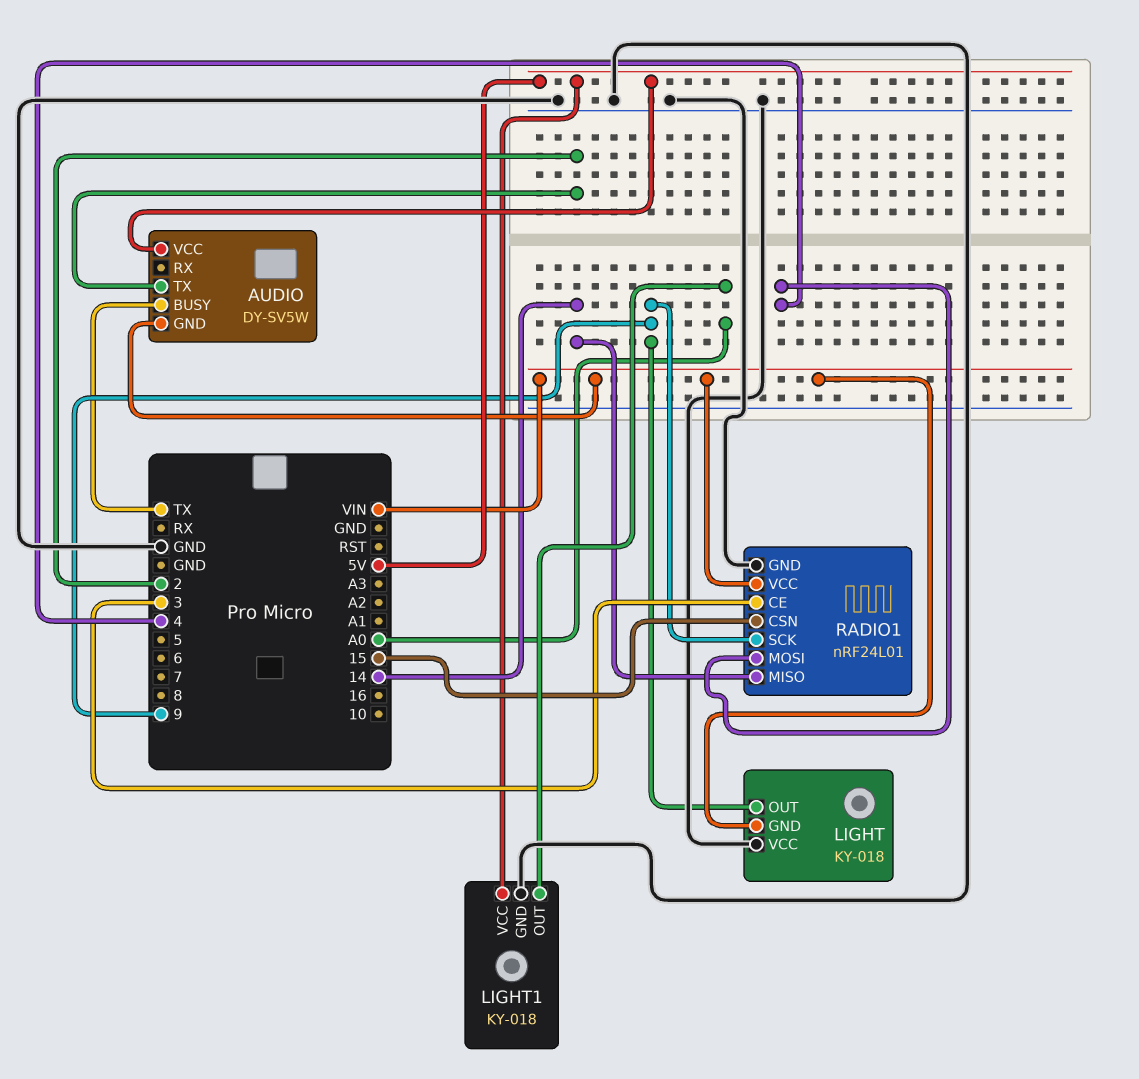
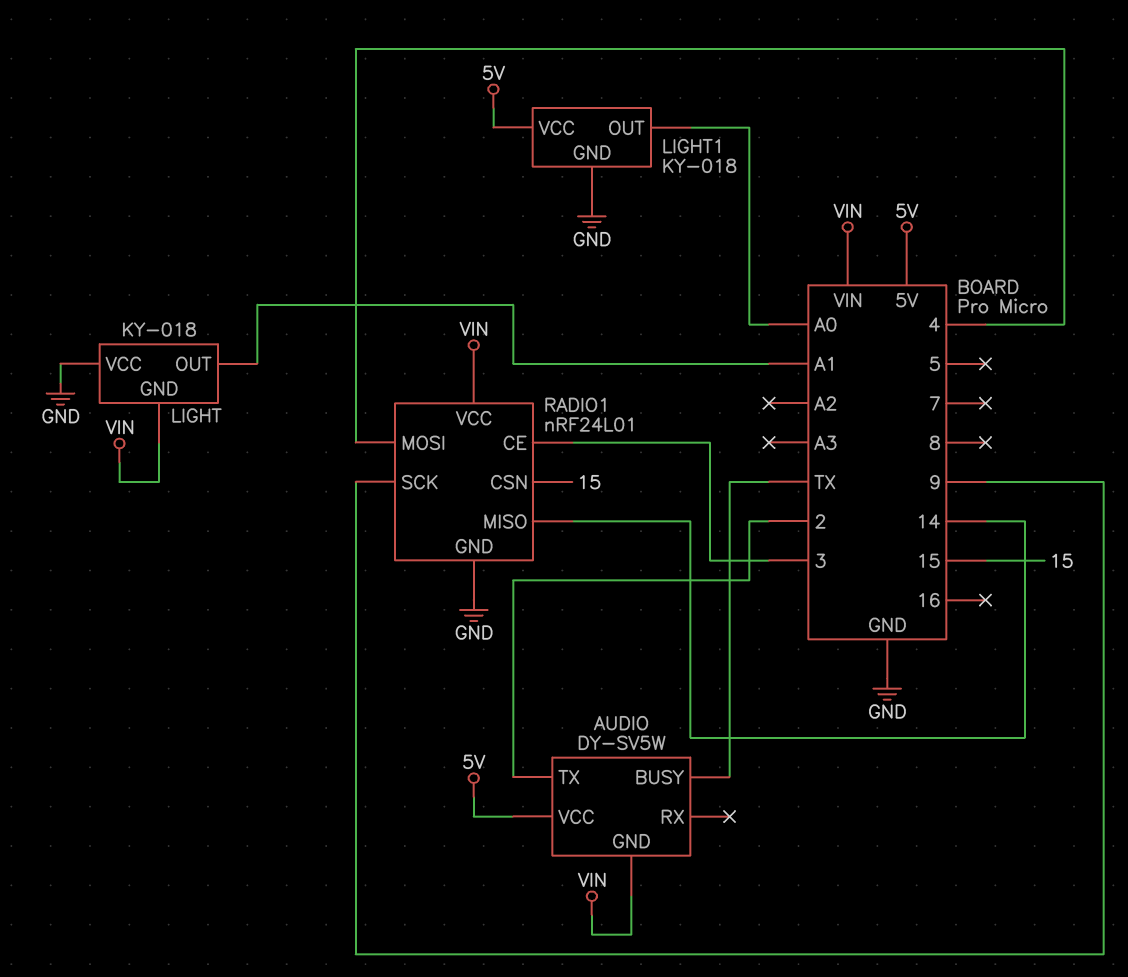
LIGHT pin OUT: 9 -> A1

